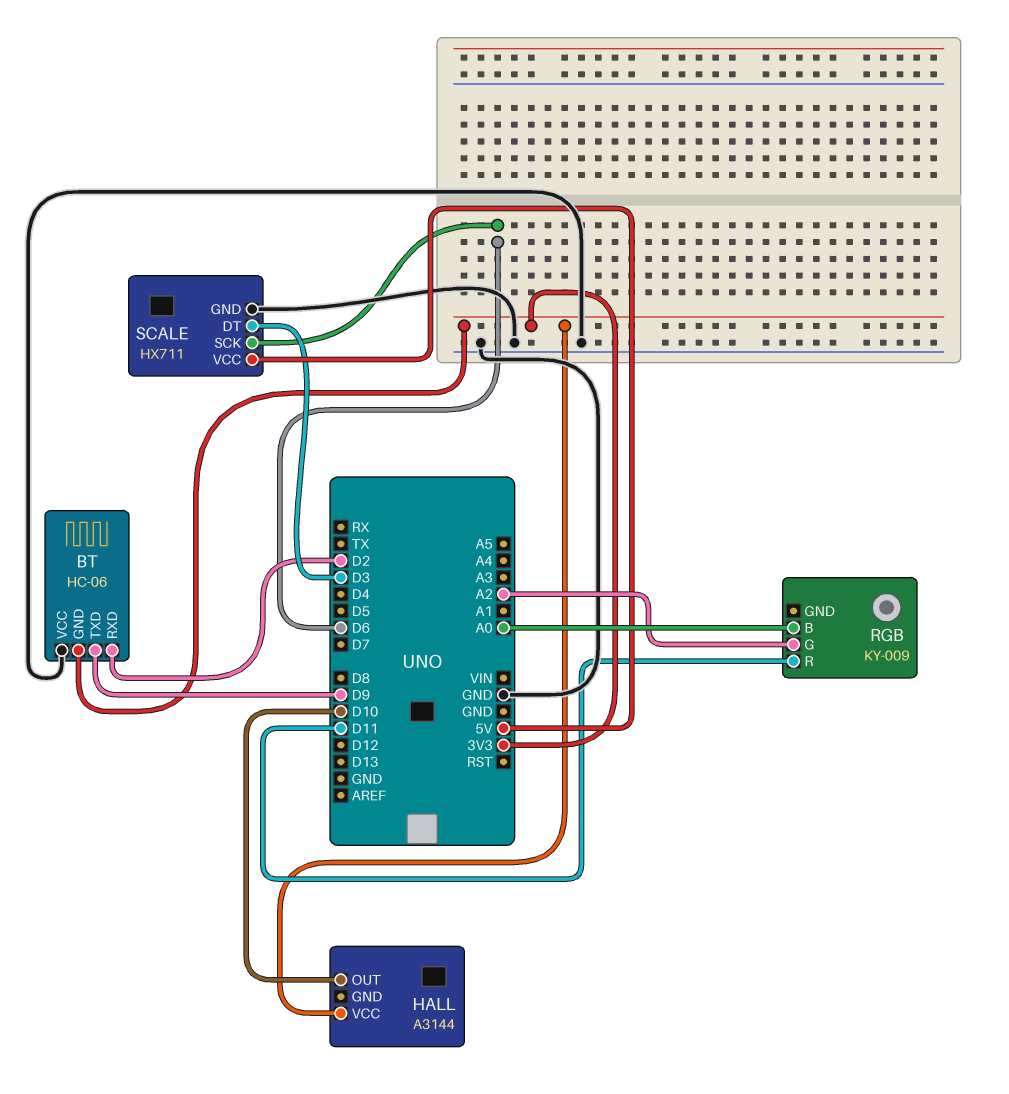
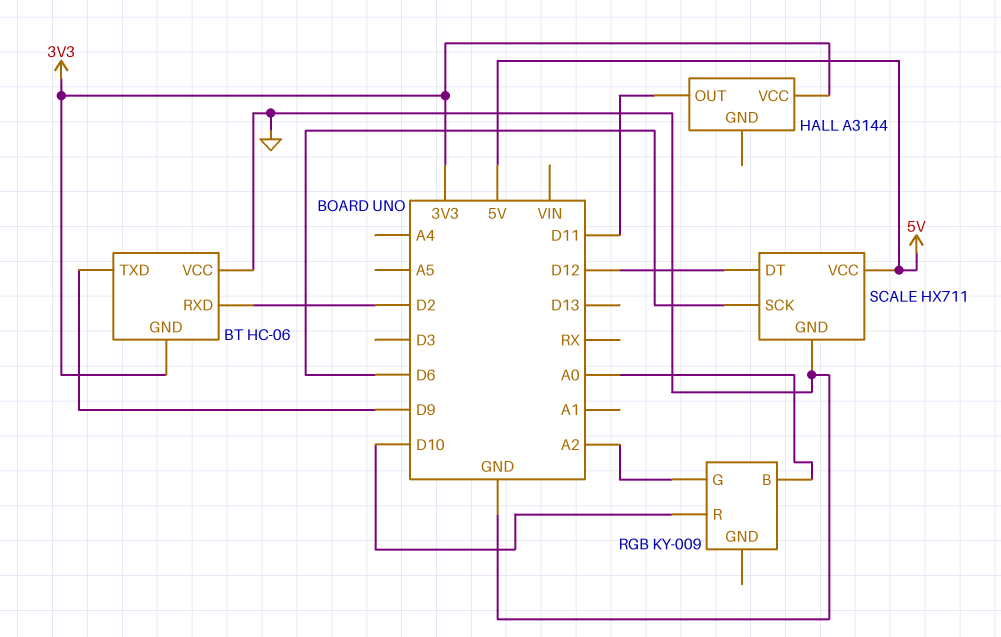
HALL pin OUT: D10 -> D11
RGB pin R: D11 -> D10
SCALE pin DT: D3 -> D12

